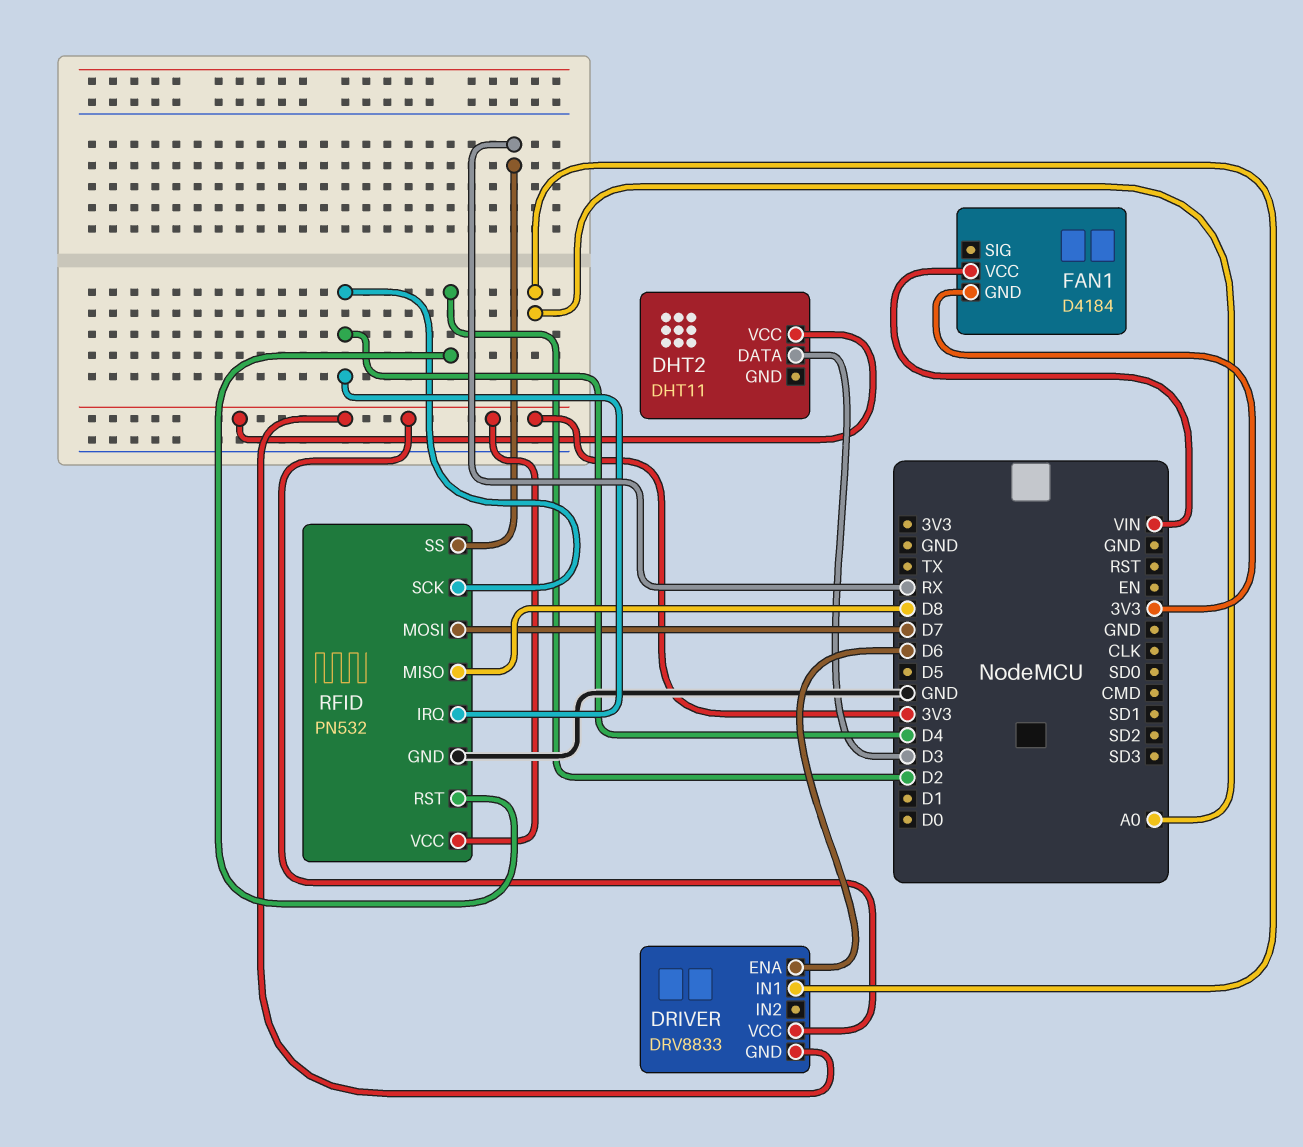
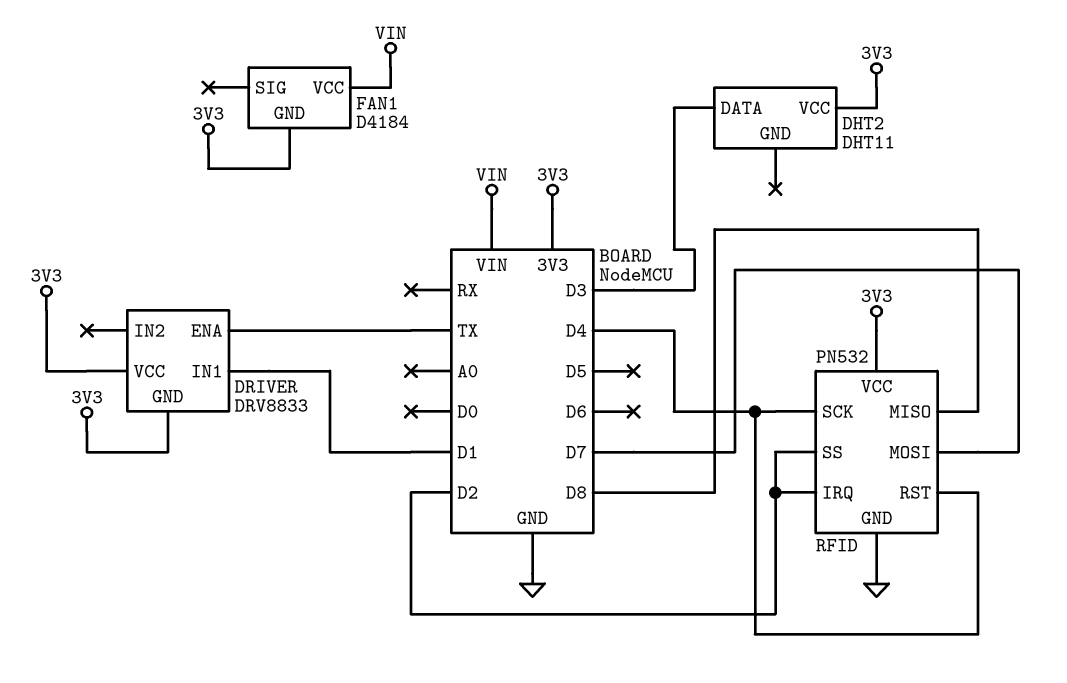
DRIVER pin ENA: D6 -> TX
DRIVER pin IN1: A0 -> D1
RFID pin IRQ: D4 -> D2
RFID pin RST: D2 -> D4
RFID pin SS: RX -> D2

